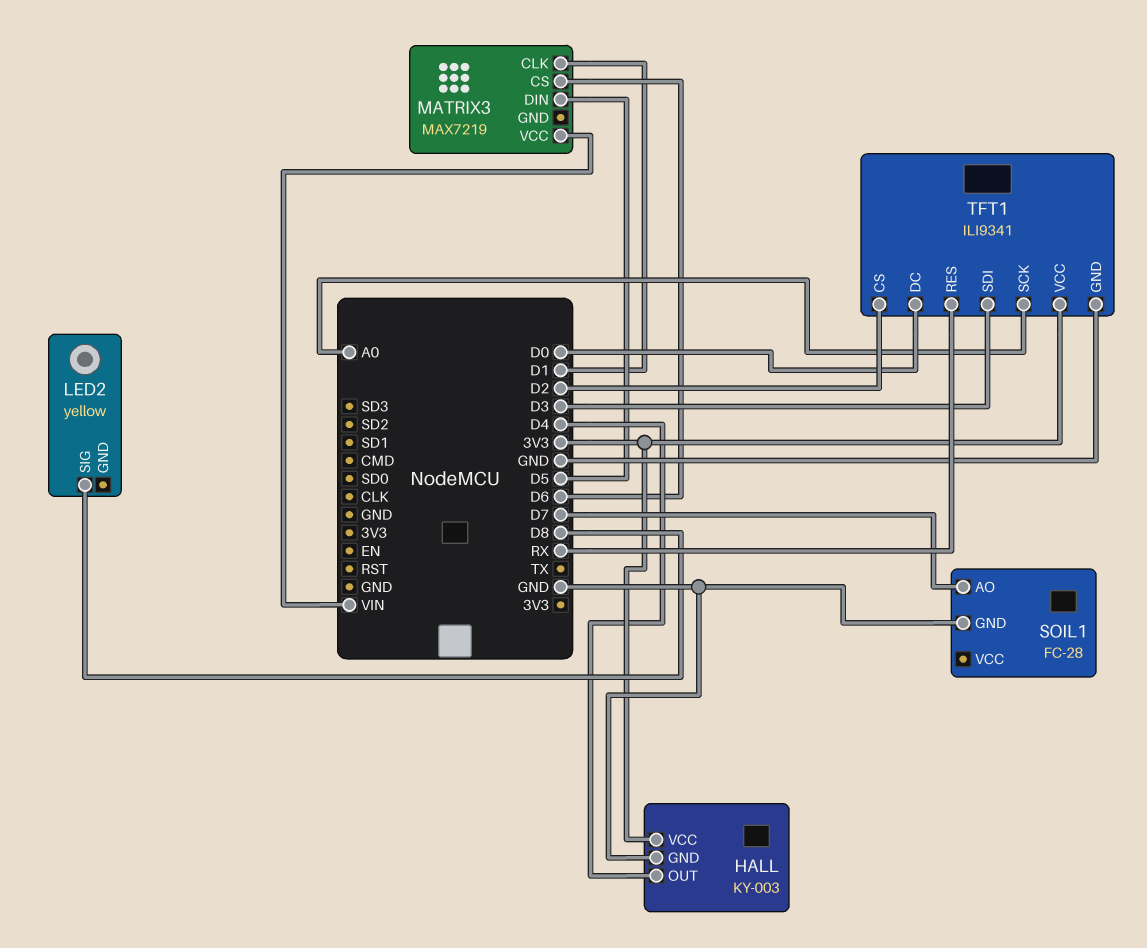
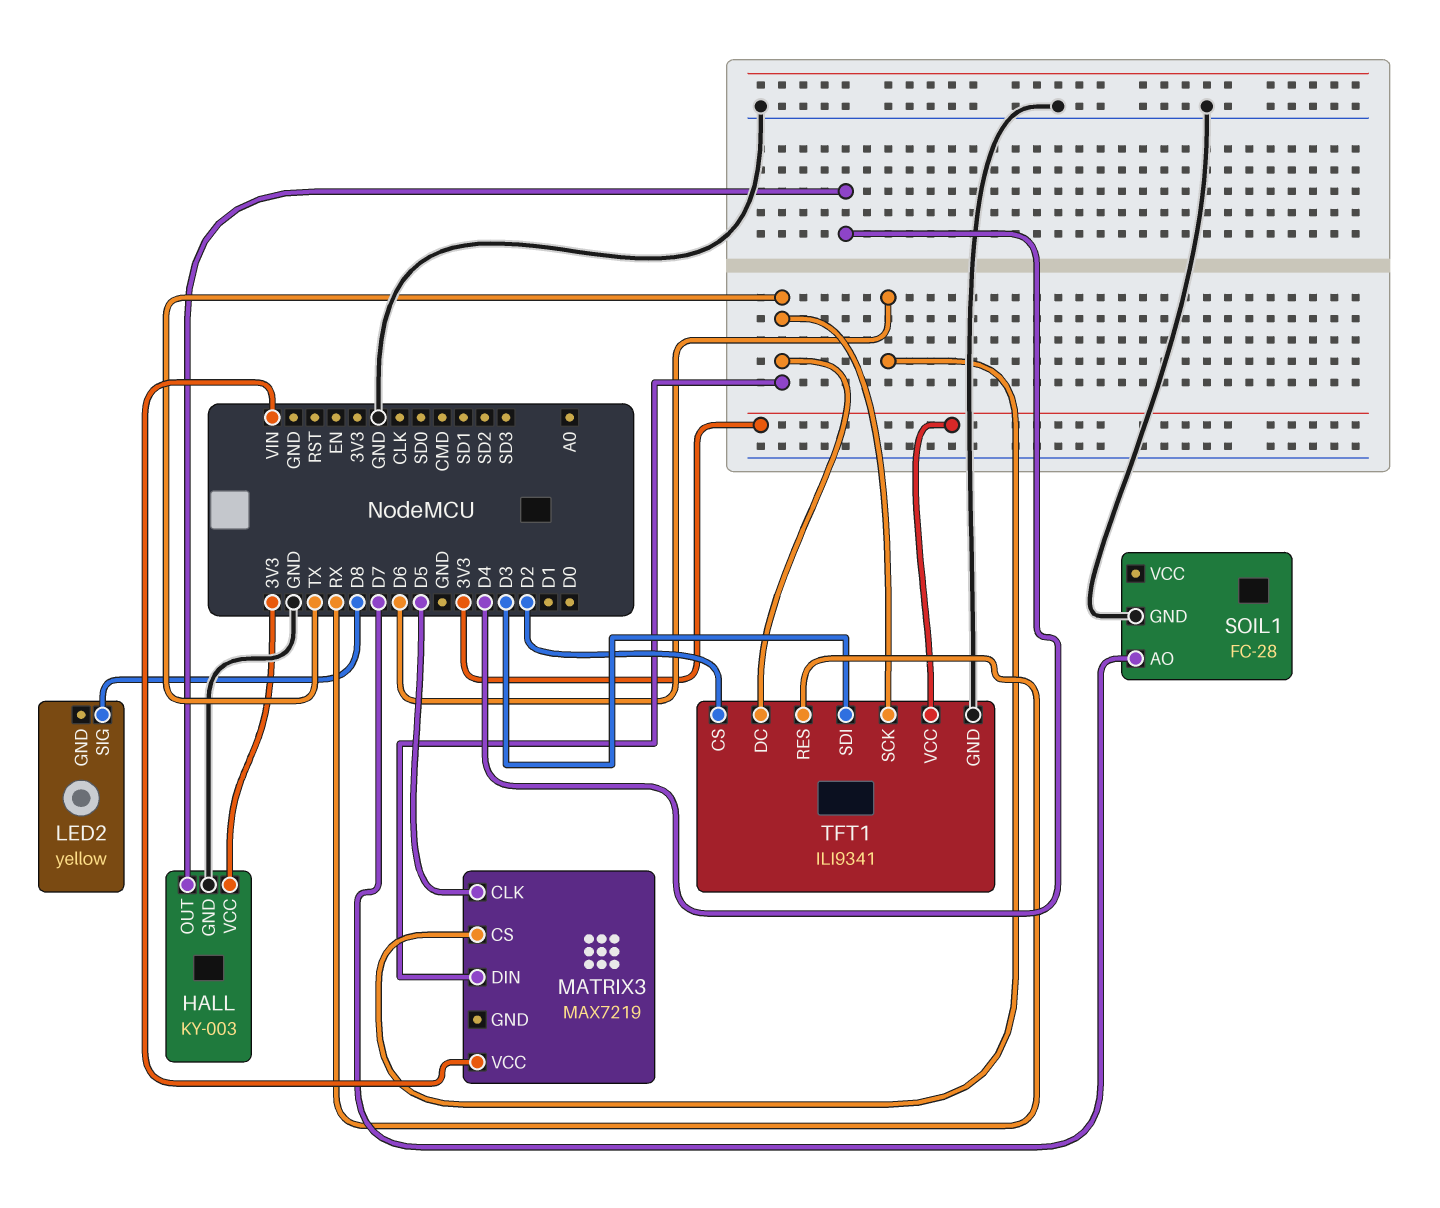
MATRIX3 pin CLK: D1 -> D5
MATRIX3 pin DIN: D5 -> TX
TFT1 pin DC: D0 -> TX
TFT1 pin SCK: A0 -> TX

